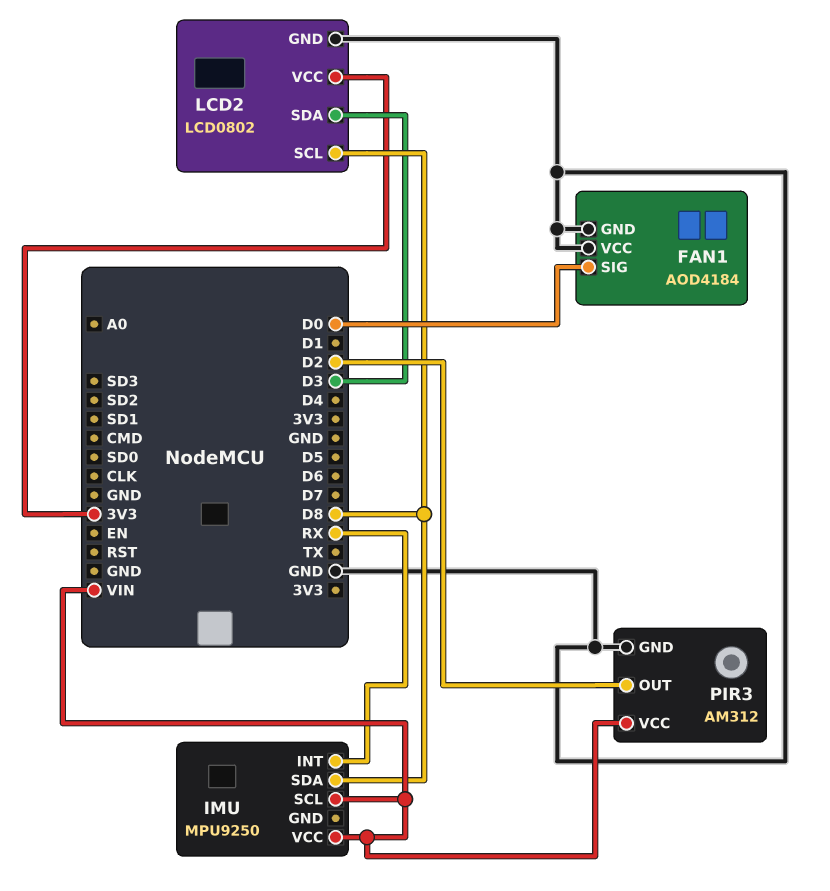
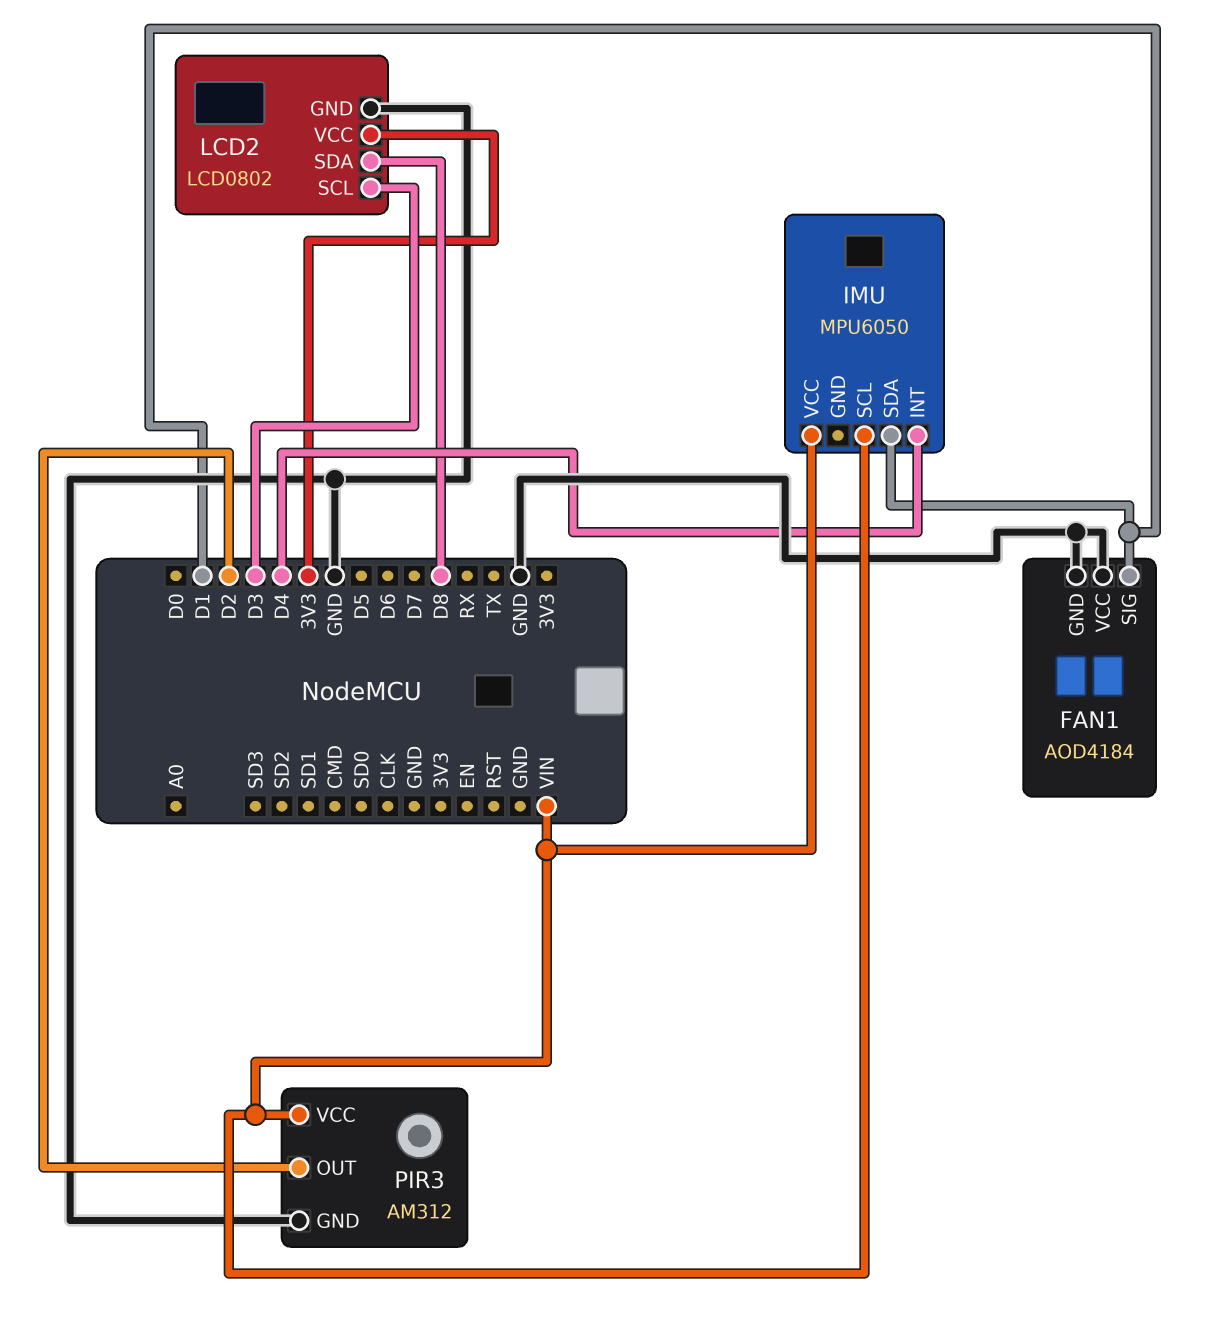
FAN1 pin SIG: D0 -> D1
IMU: MPU9250 -> MPU6050
IMU pin INT: RX -> D4
IMU pin SDA: D8 -> D1
LCD2 pin SCL: D8 -> D3
LCD2 pin SDA: D3 -> D8

